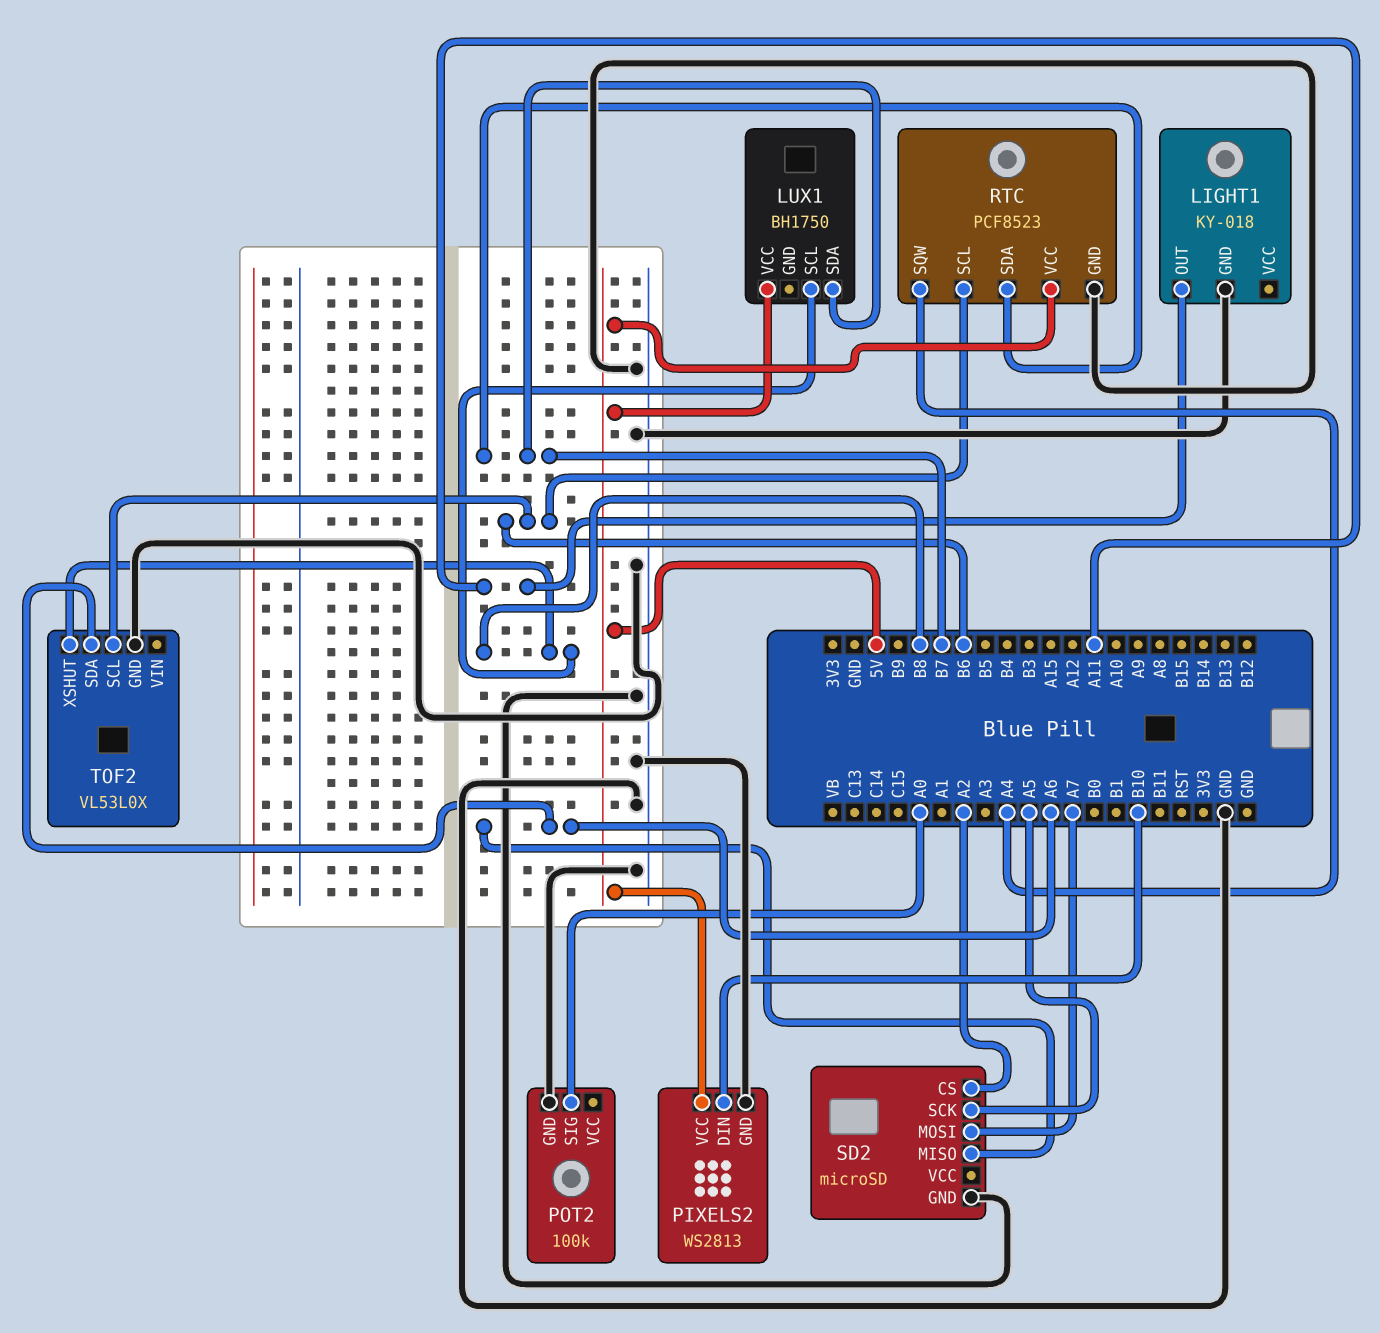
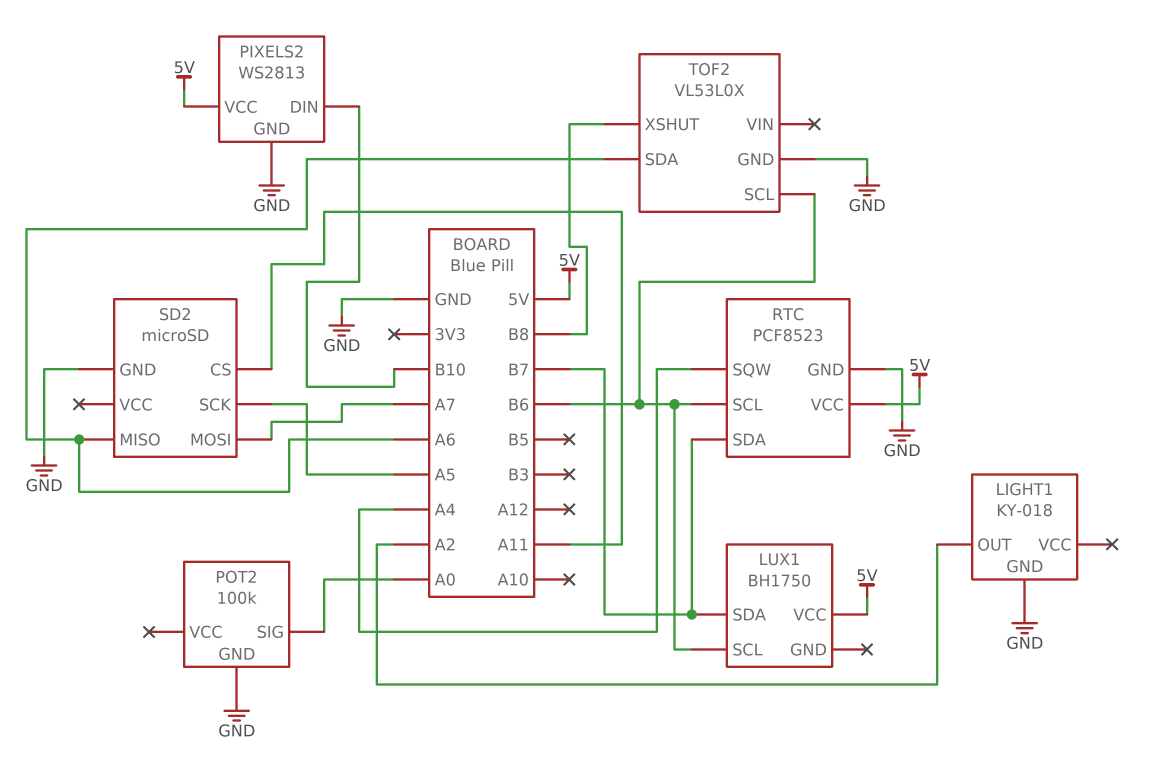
LIGHT1 pin OUT: A11 -> A2
LUX1 pin SCL: B8 -> B6
SD2 pin CS: A2 -> A11

